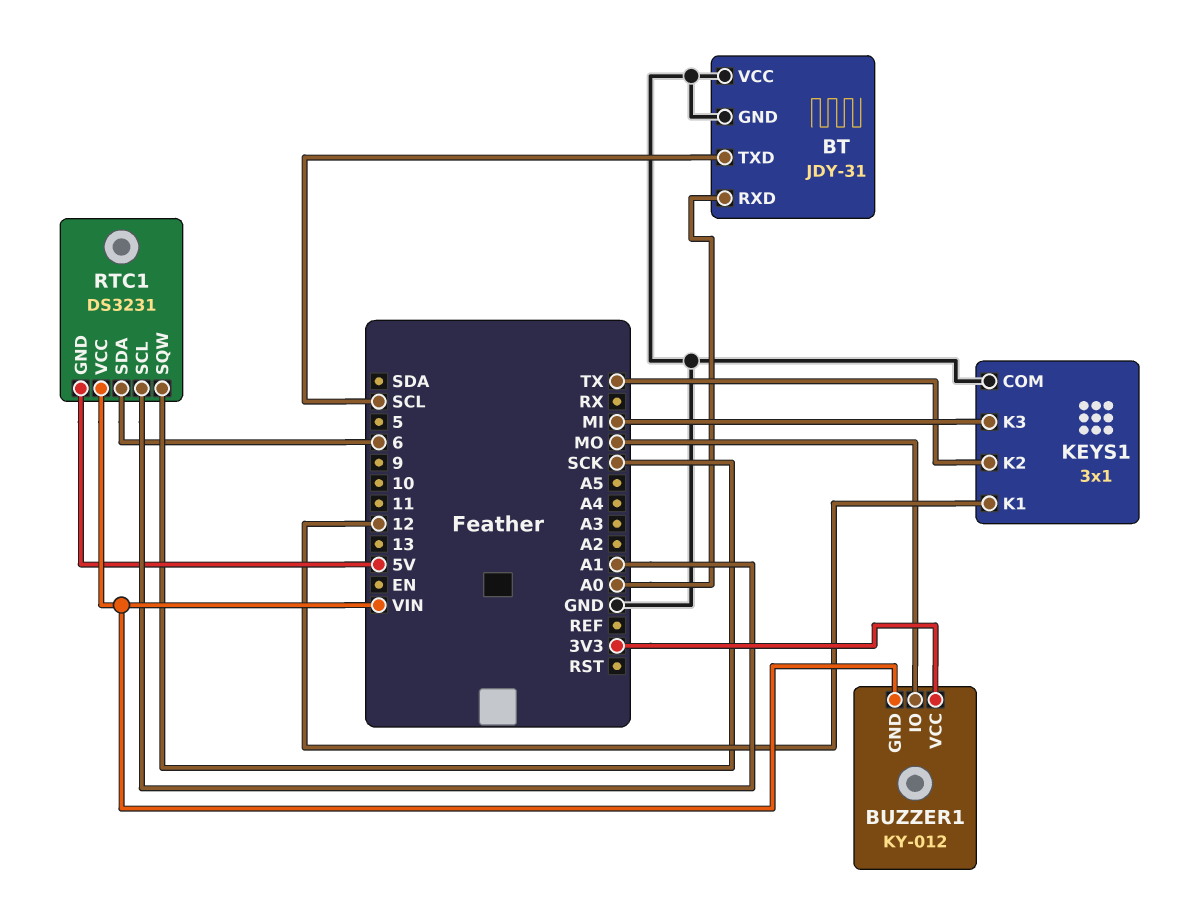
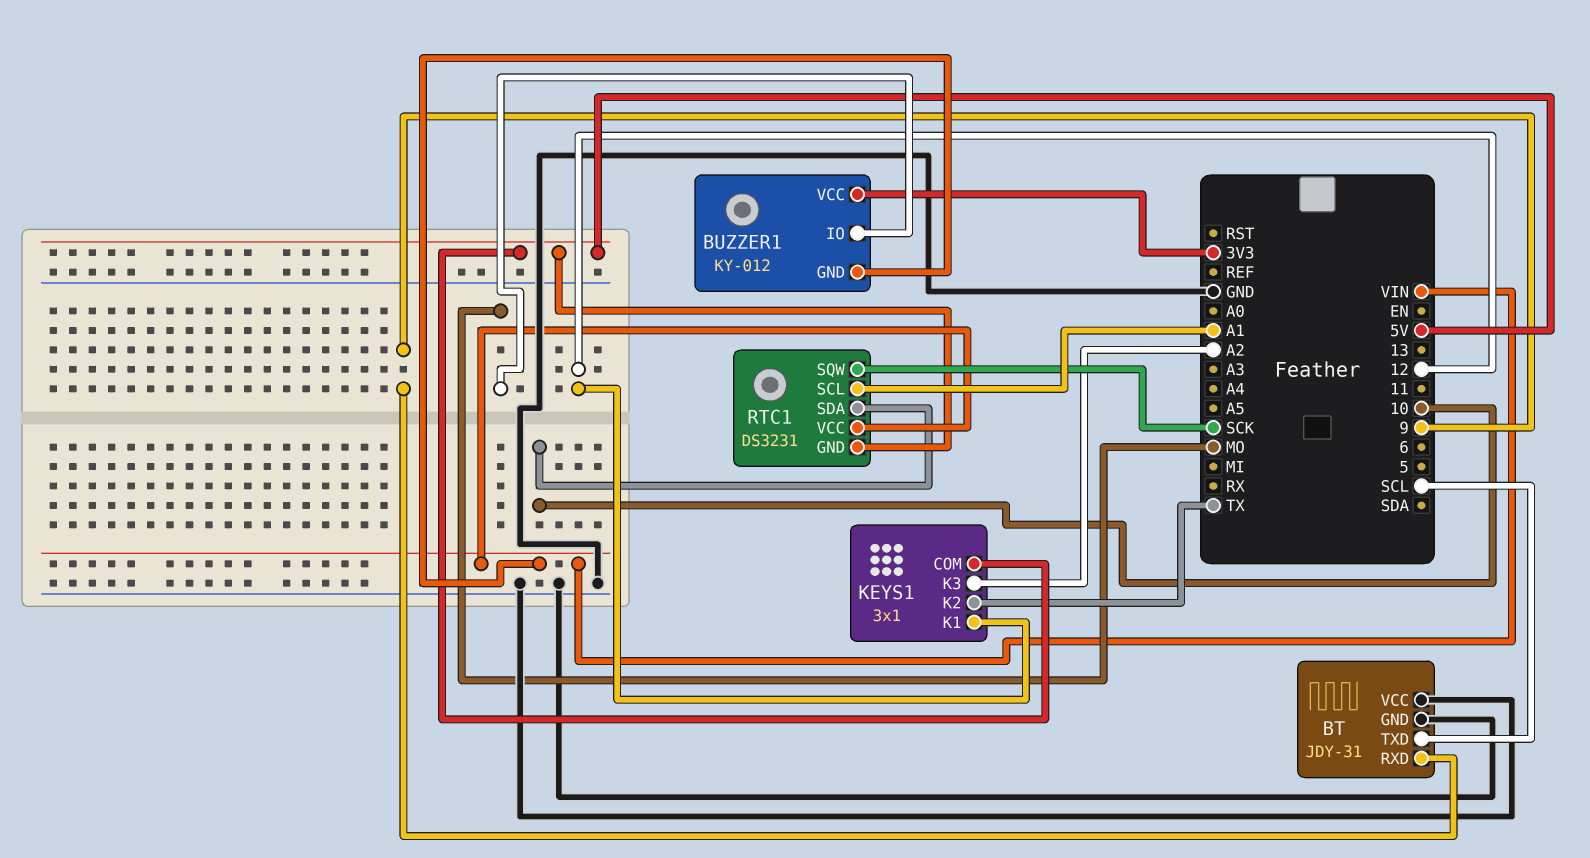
BT pin RXD: A0 -> 9
KEYS1 pin COM: GND -> 5V
KEYS1 pin K3: MI -> A2
RTC1 pin SDA: 6 -> 10

